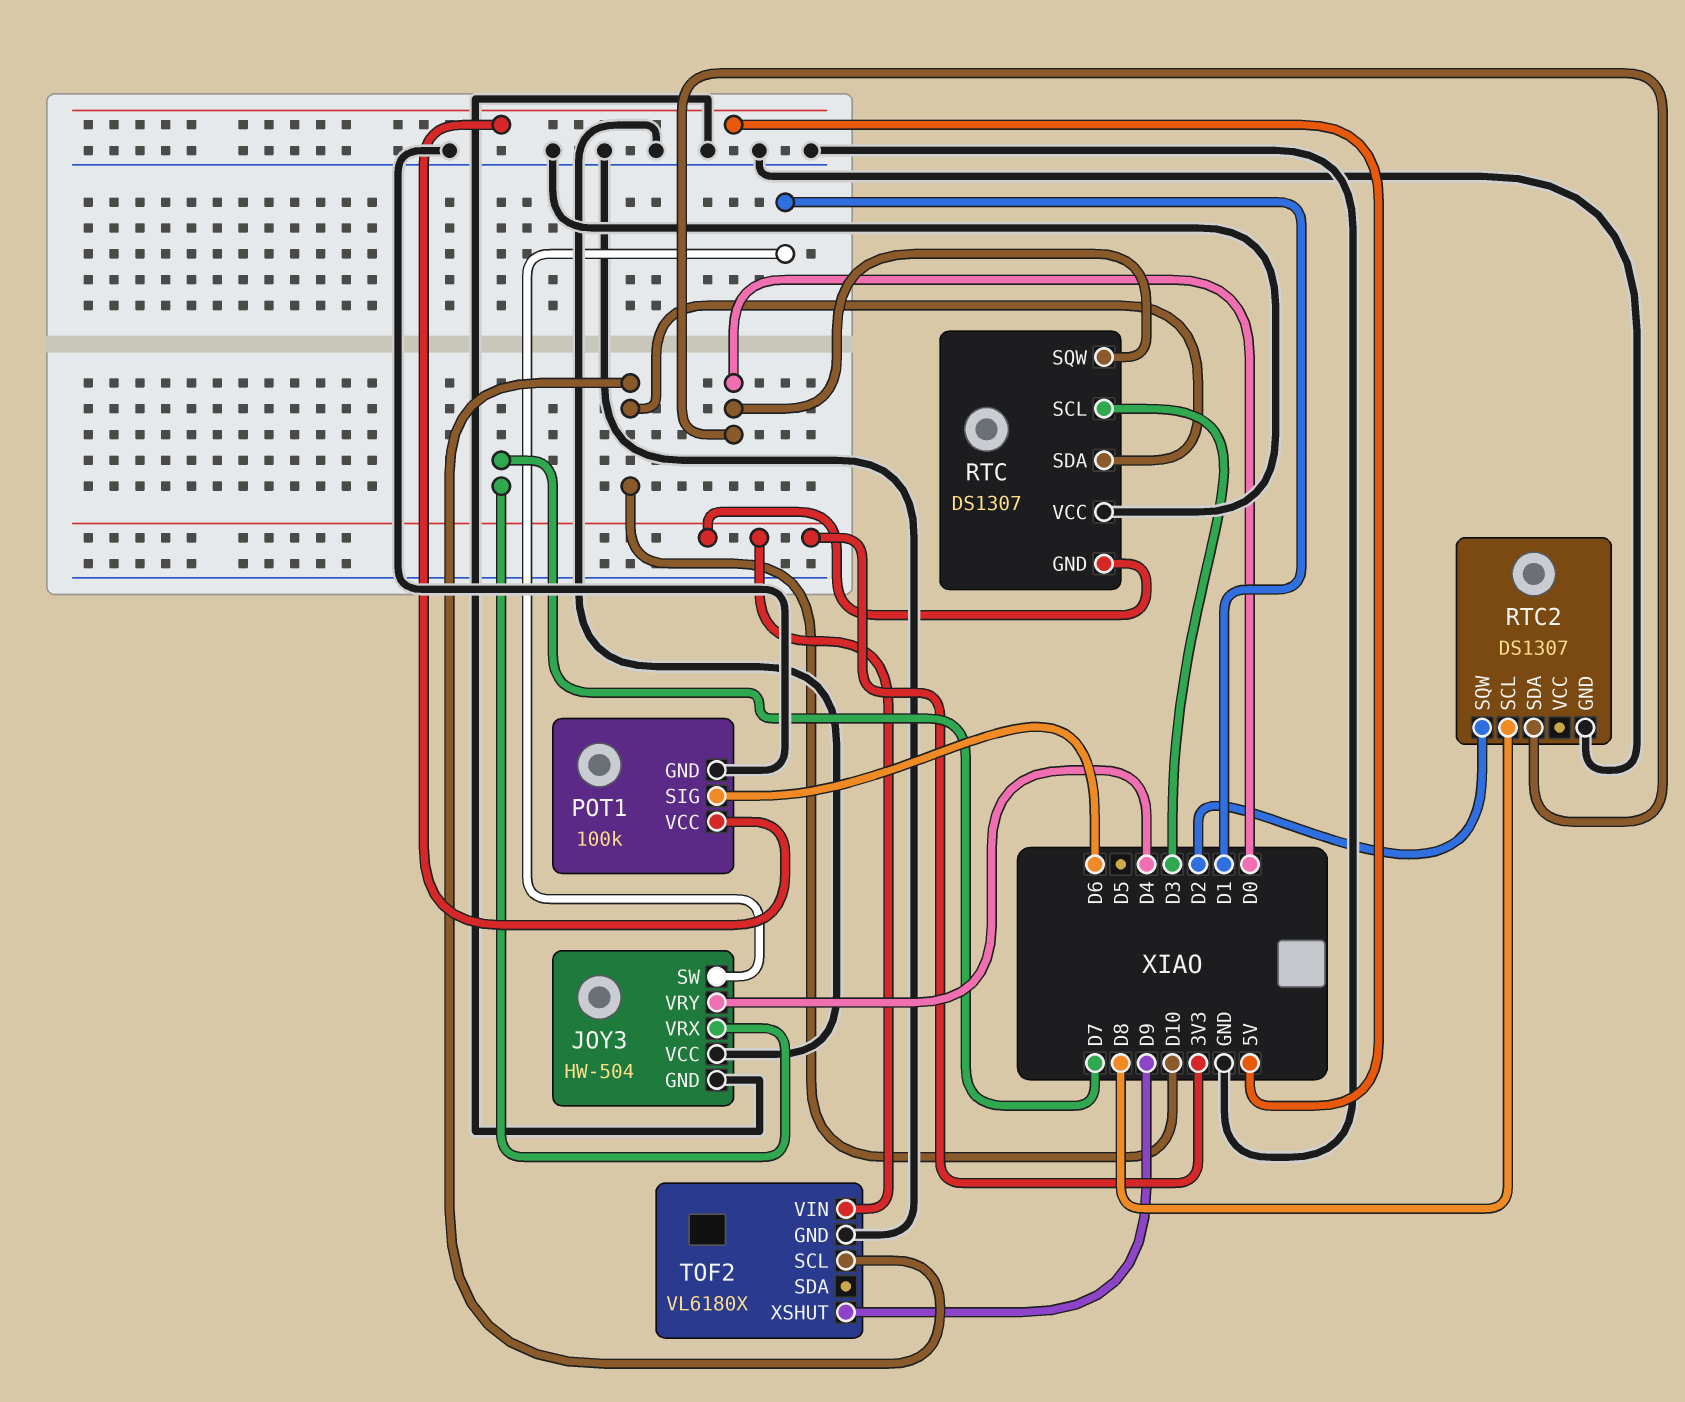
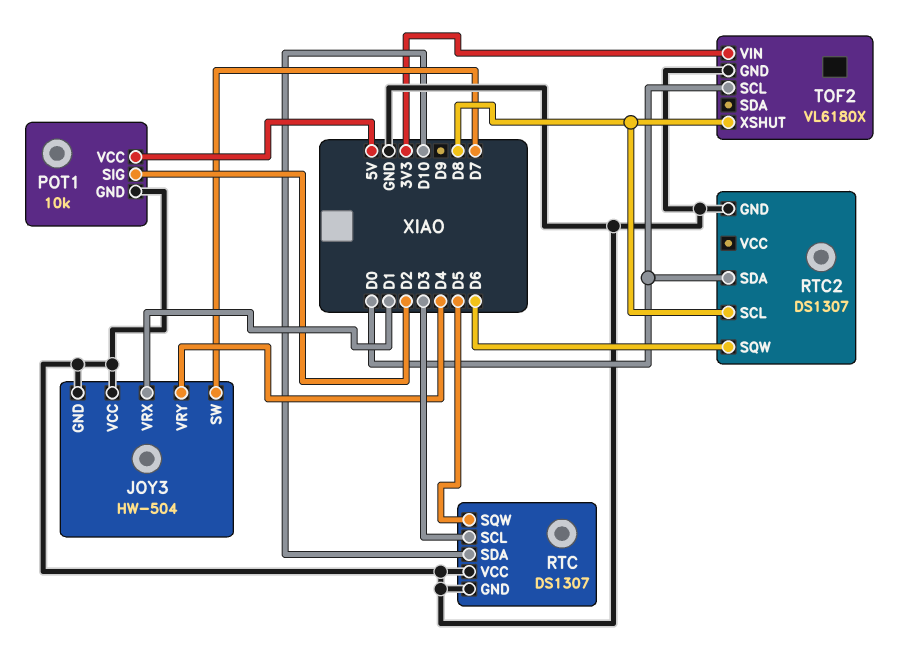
JOY3 pin SW: D1 -> D7
JOY3 pin VRX: D7 -> D1
POT1: 100k -> 10k
POT1 pin SIG: D6 -> D2
RTC pin GND: 3V3 -> GND
RTC pin SQW: D0 -> D5
RTC2 pin SQW: D2 -> D6
TOF2 pin SCL: D10 -> D0
TOF2 pin XSHUT: D9 -> D8

